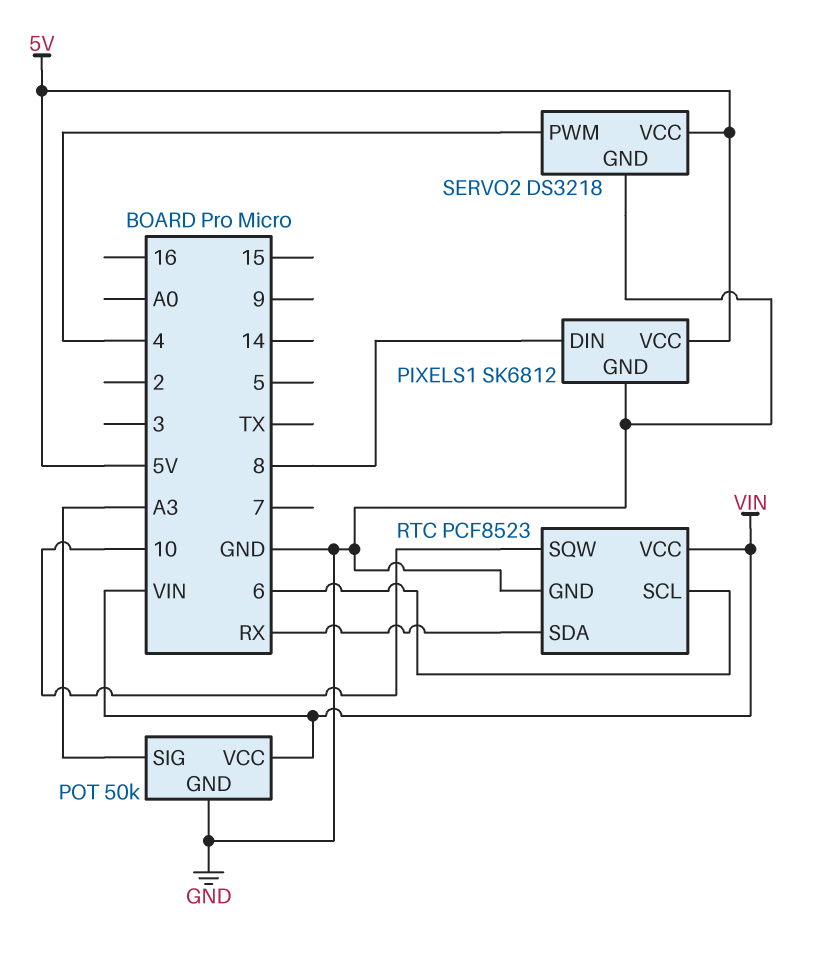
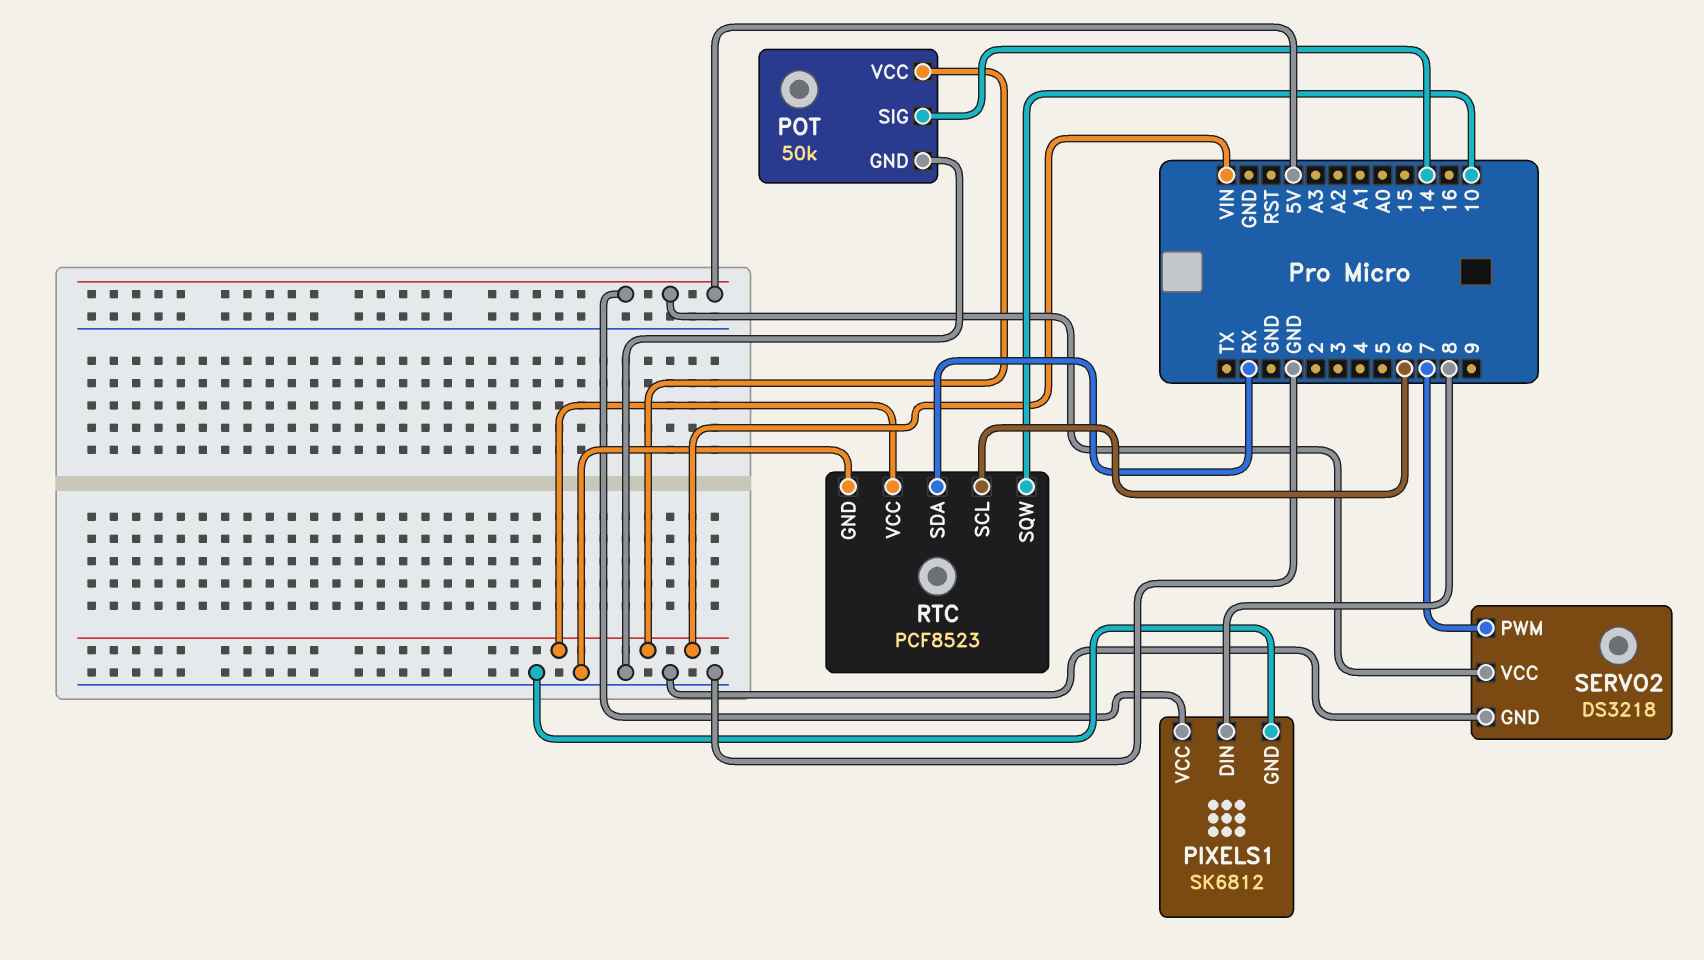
POT pin SIG: A3 -> 14
SERVO2 pin PWM: 4 -> 7

